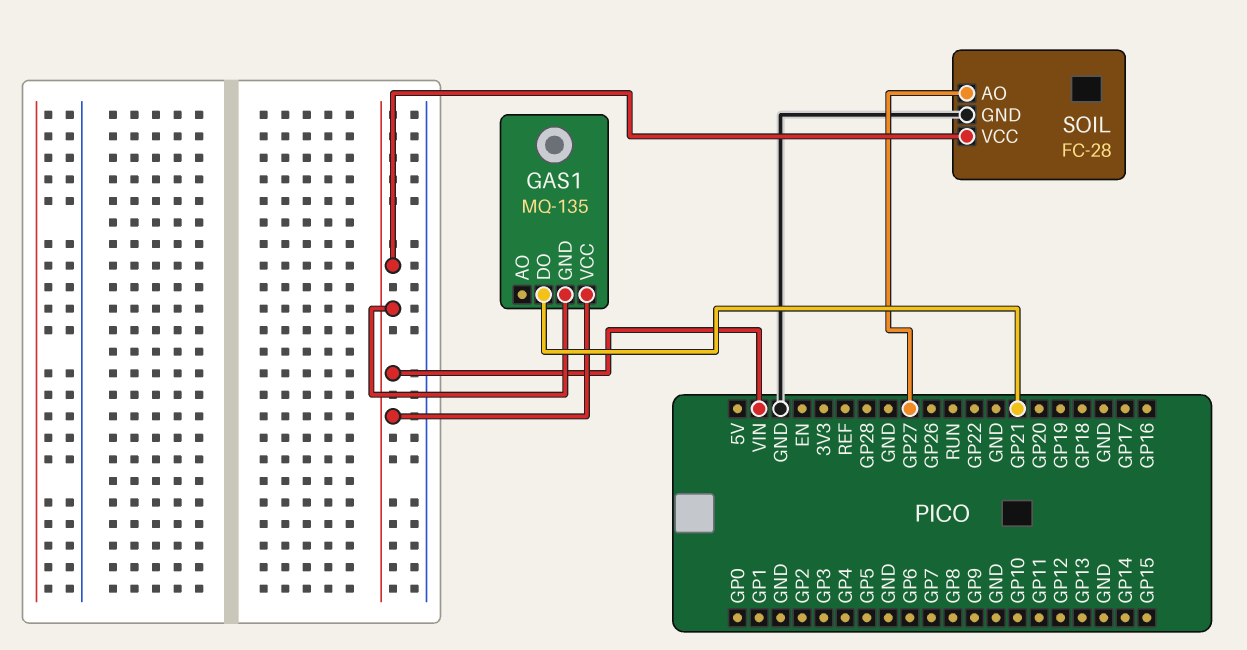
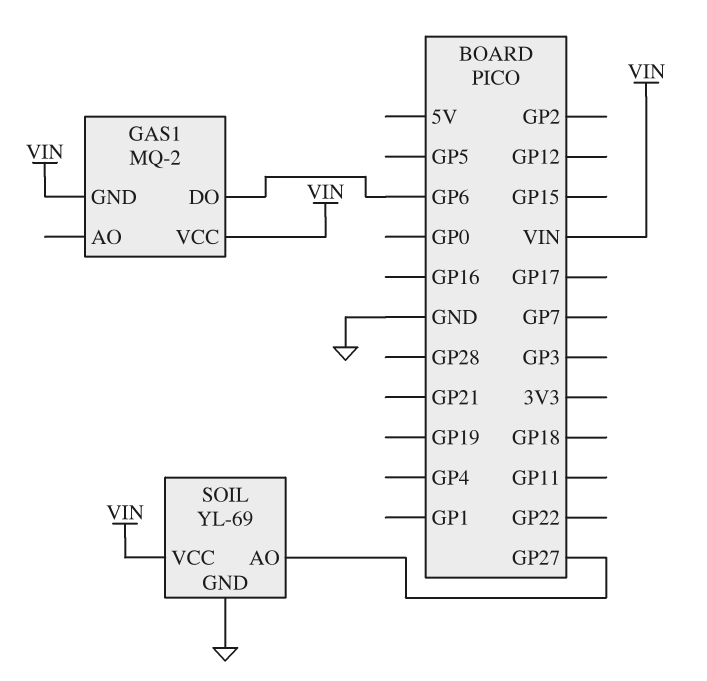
GAS1: MQ-135 -> MQ-2
GAS1 pin DO: GP21 -> GP6
SOIL: FC-28 -> YL-69

